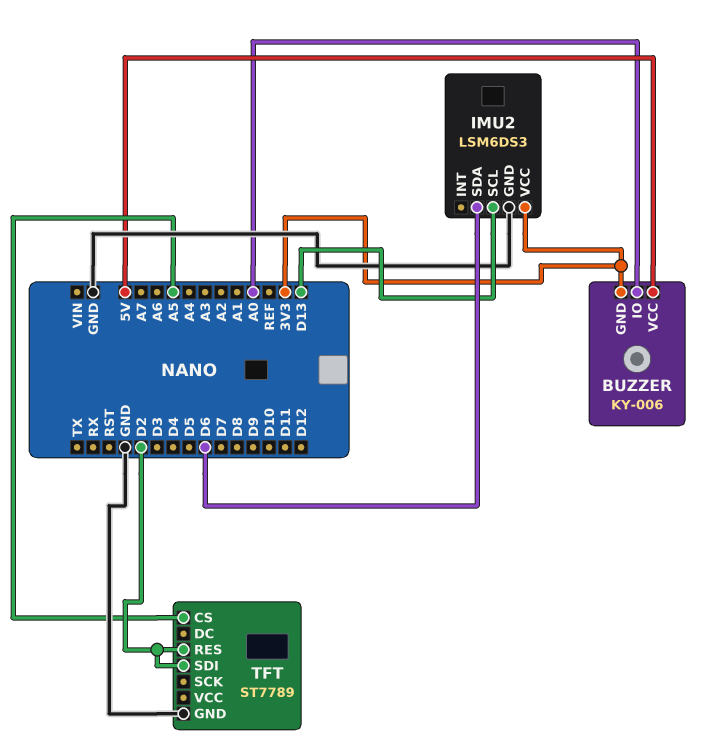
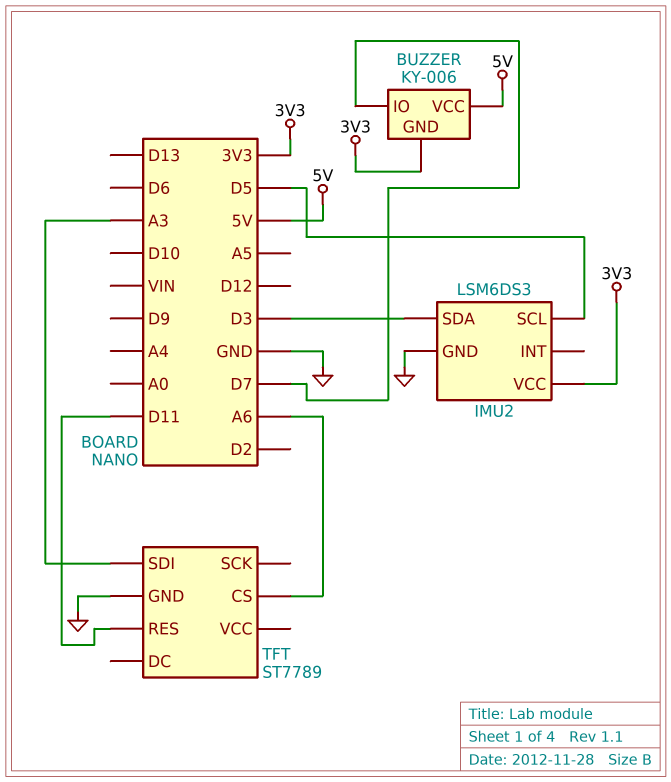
BUZZER pin IO: A0 -> D7
IMU2 pin SCL: D13 -> D5
IMU2 pin SDA: D6 -> D3
TFT pin CS: A5 -> A6
TFT pin RES: D2 -> D11
TFT pin SDI: D2 -> A3

